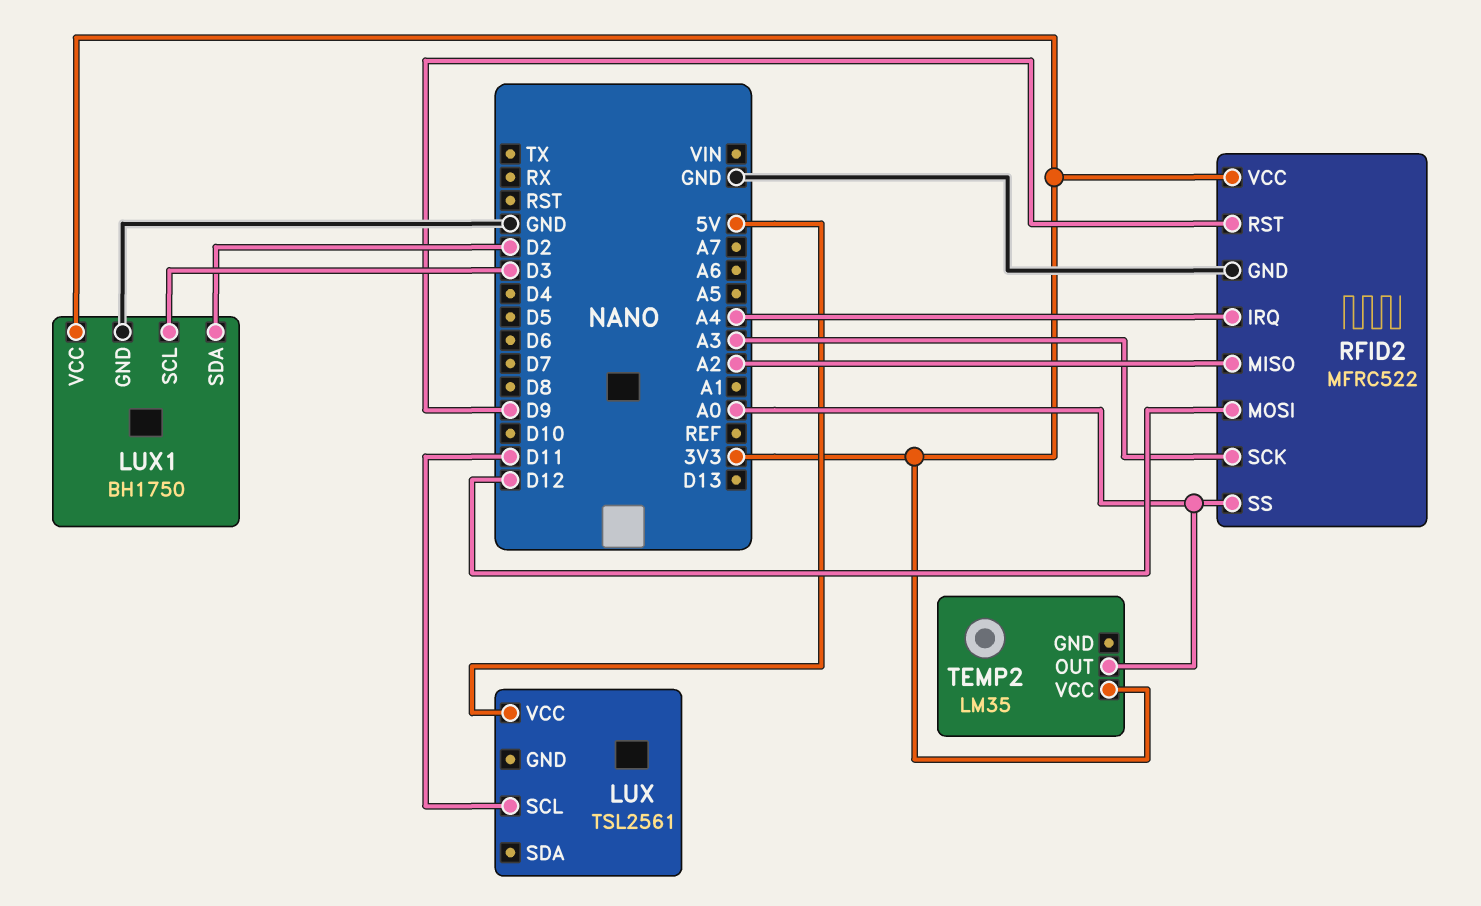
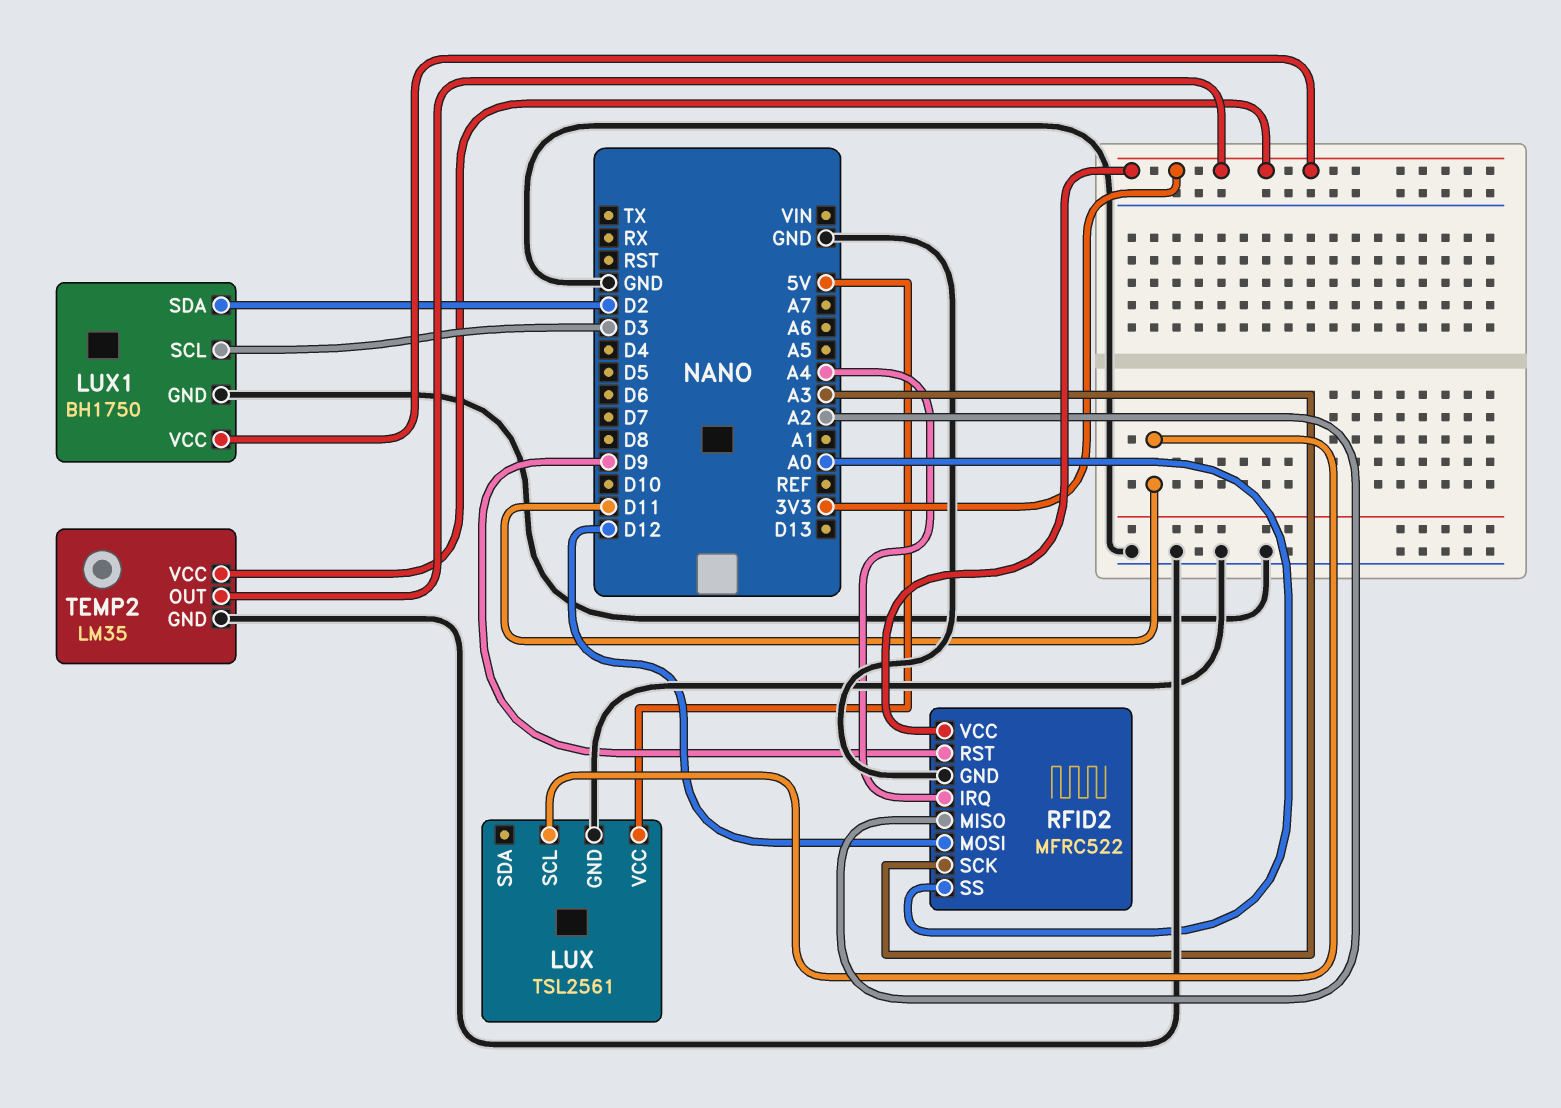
LUX pin GND: none -> GND
TEMP2 pin GND: none -> GND
TEMP2 pin OUT: A0 -> 3V3

